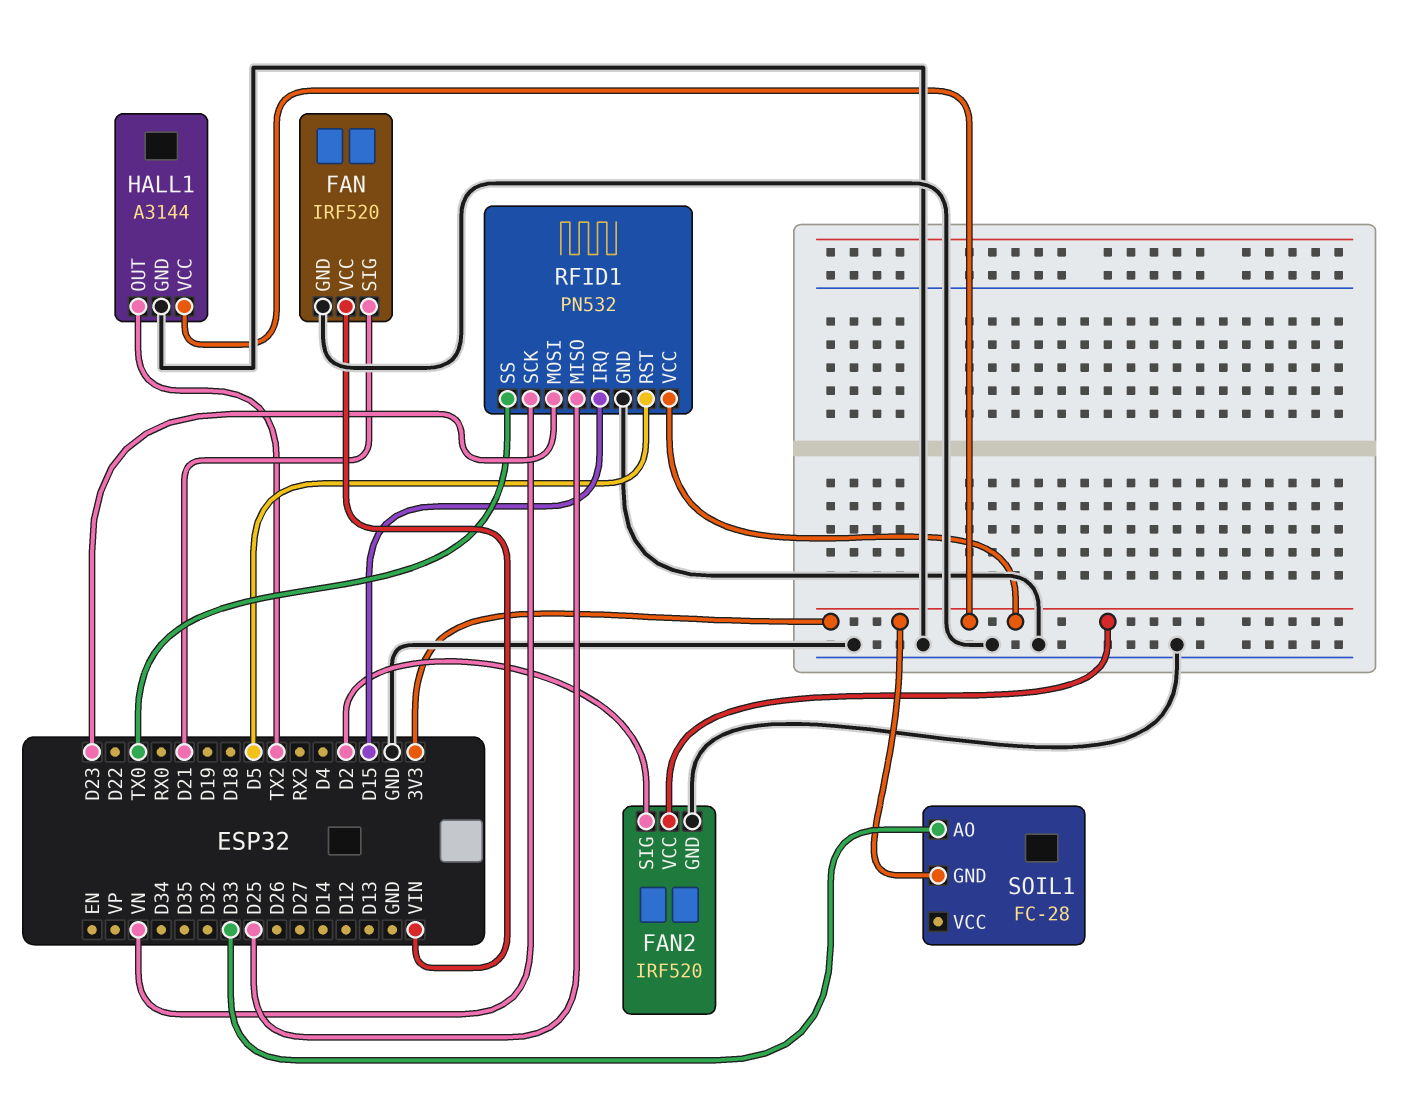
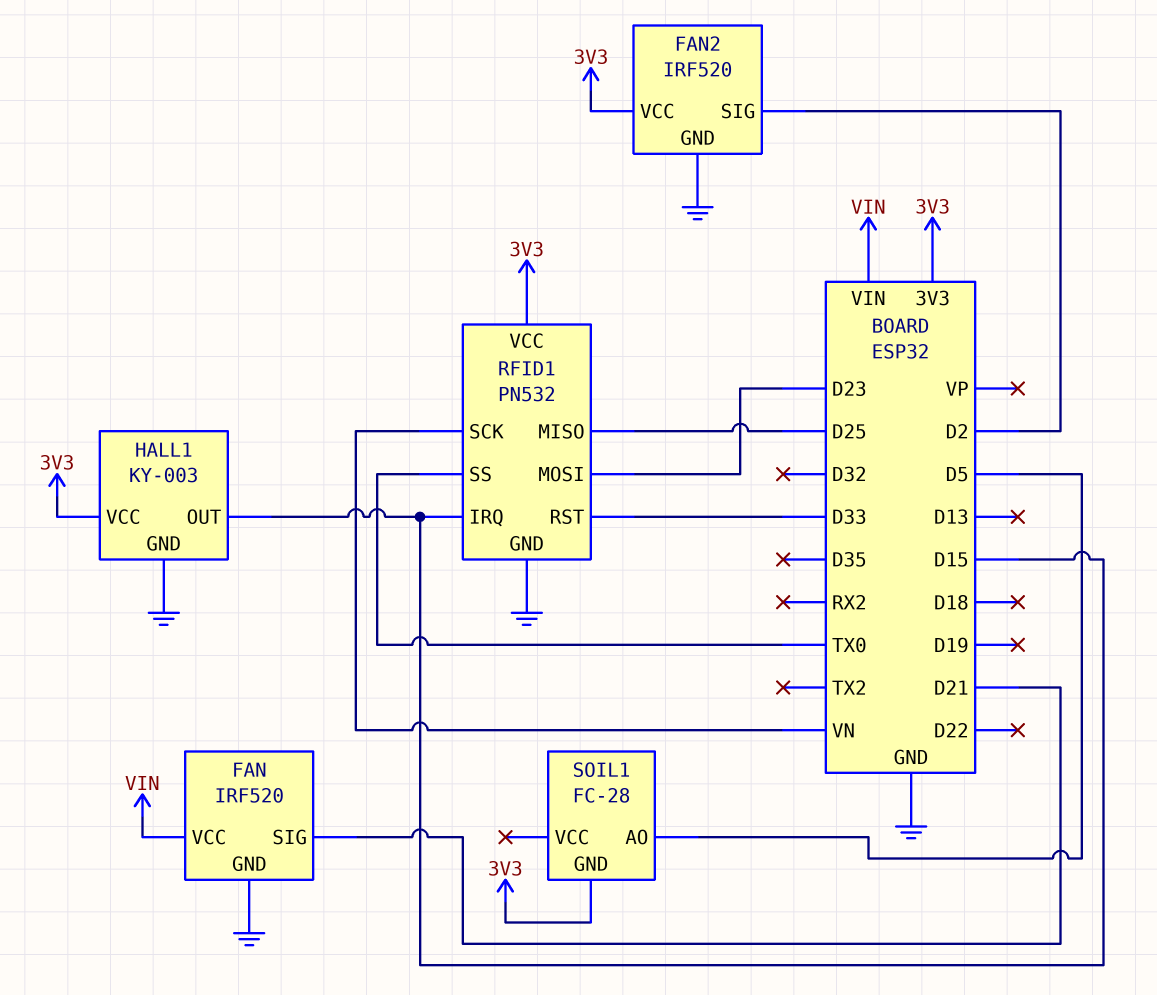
HALL1: A3144 -> KY-003
HALL1 pin OUT: TX2 -> D15
RFID1 pin RST: D5 -> D33
SOIL1 pin AO: D33 -> D5

